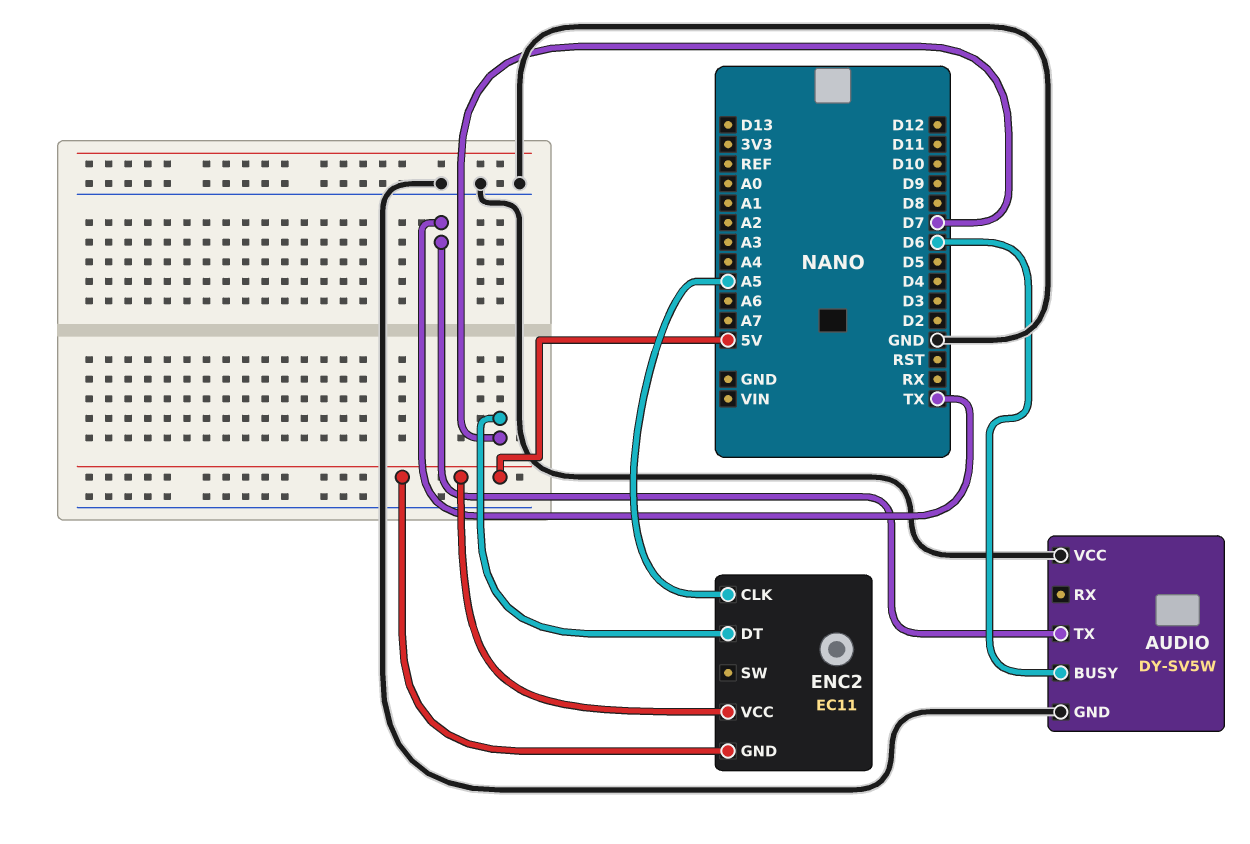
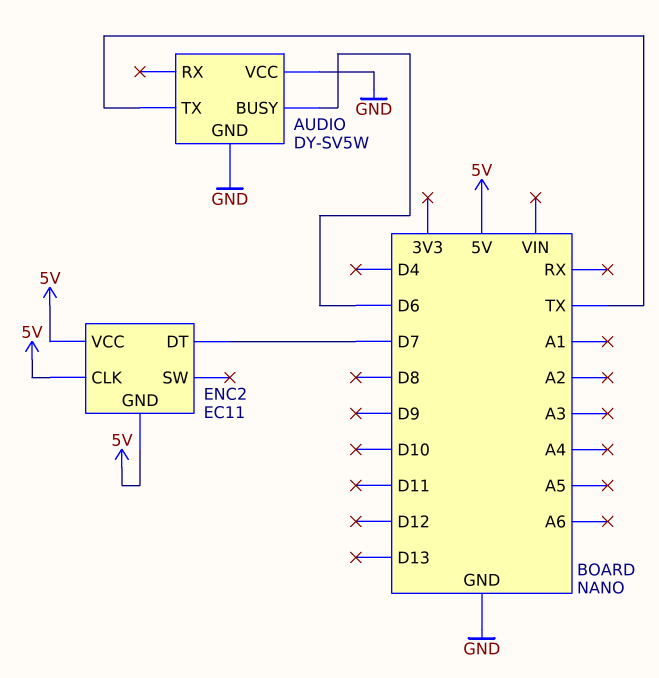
ENC2 pin CLK: A5 -> 5V

